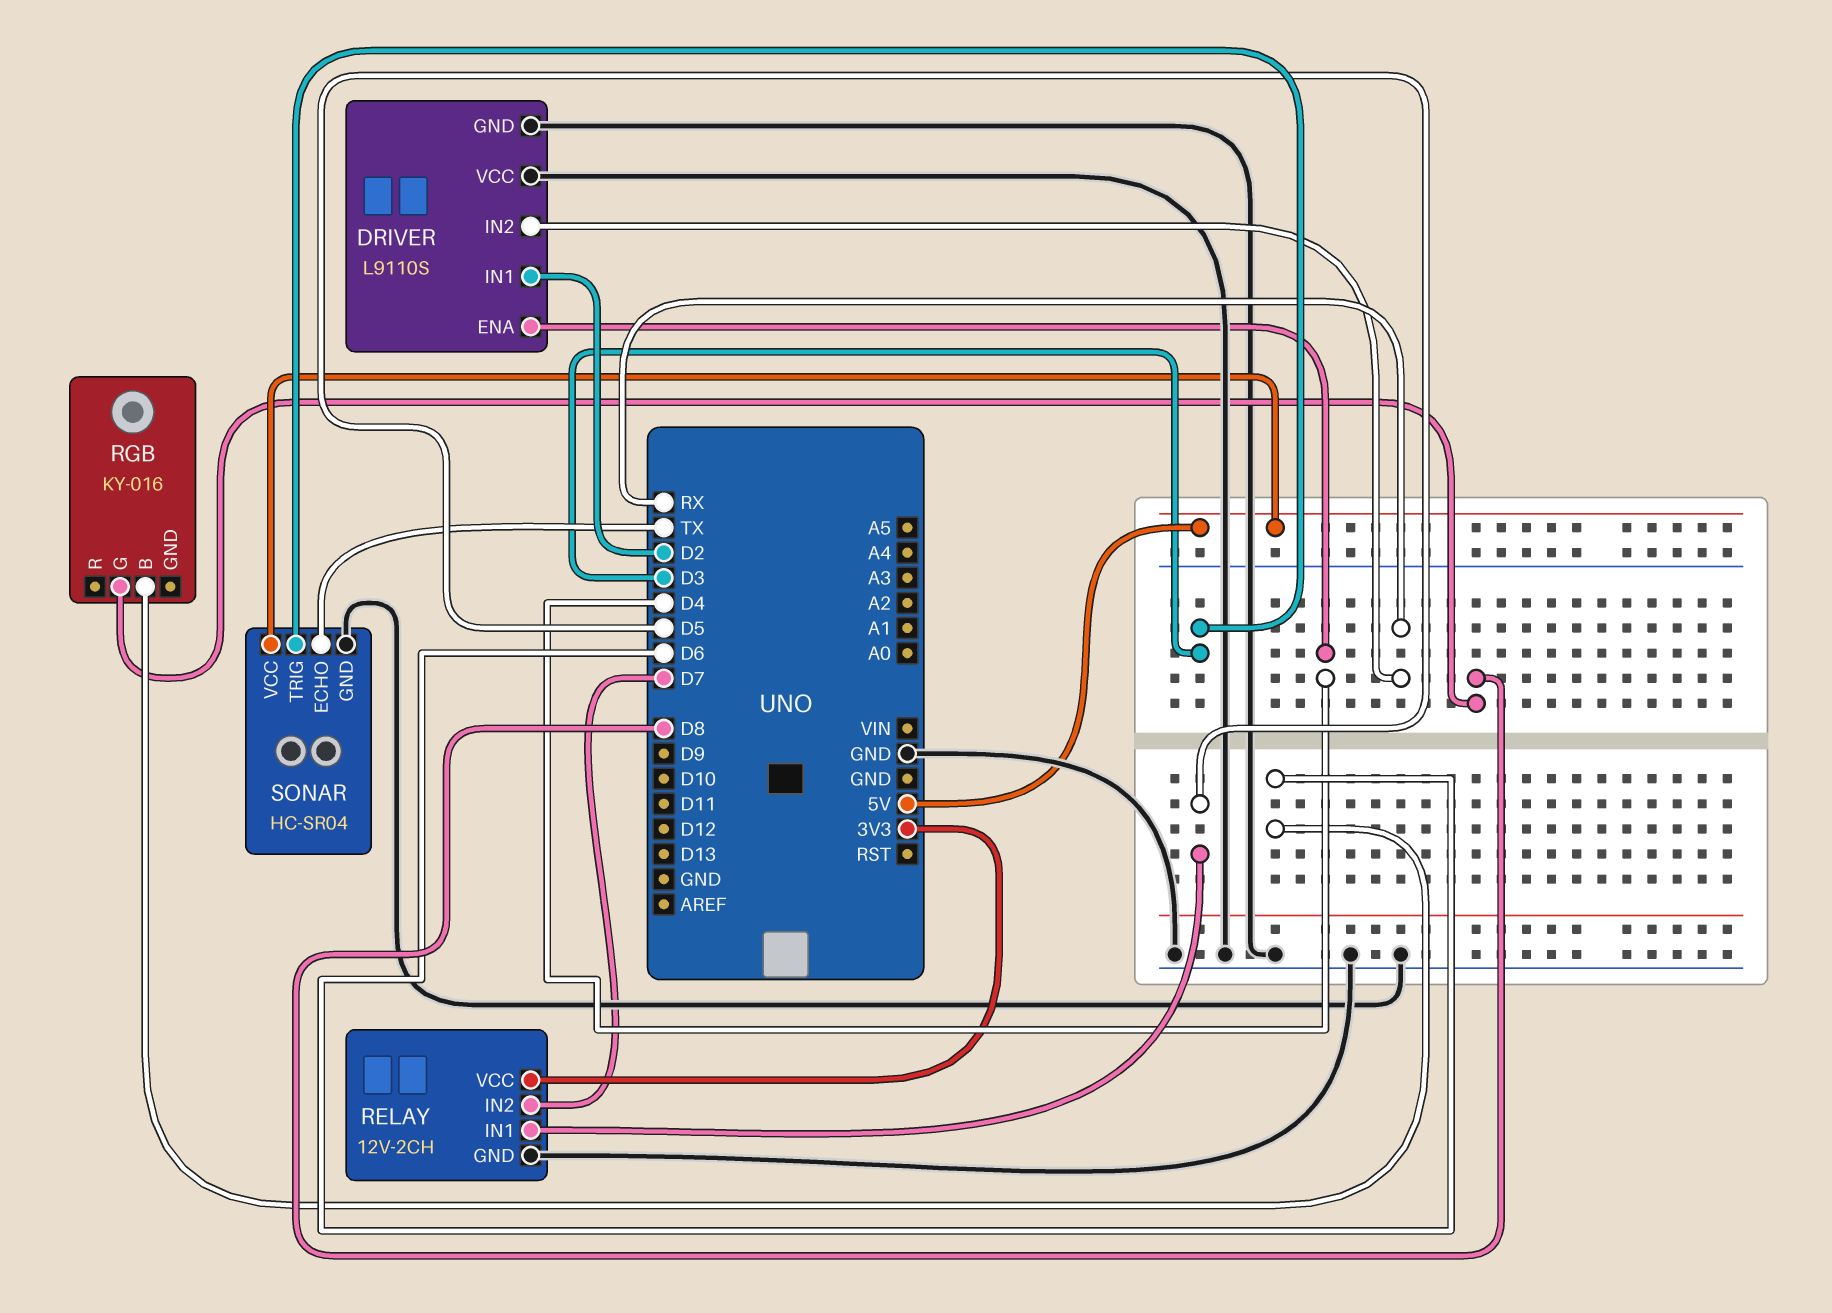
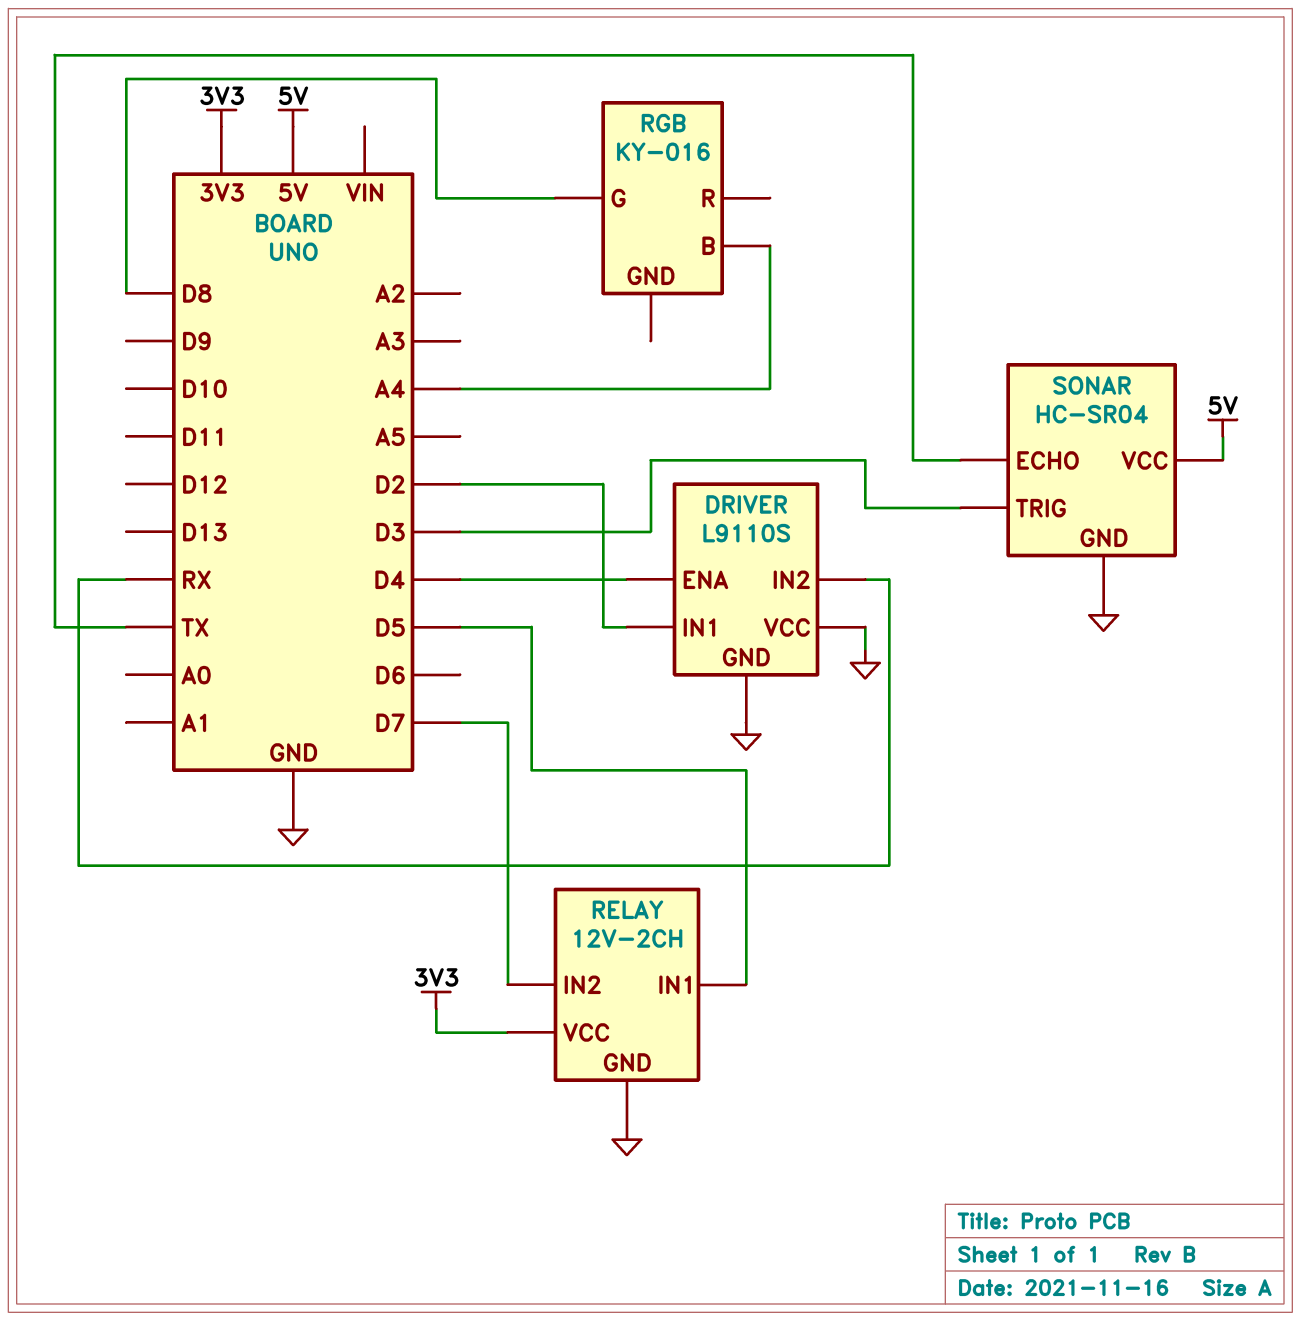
RGB pin B: D6 -> A4

